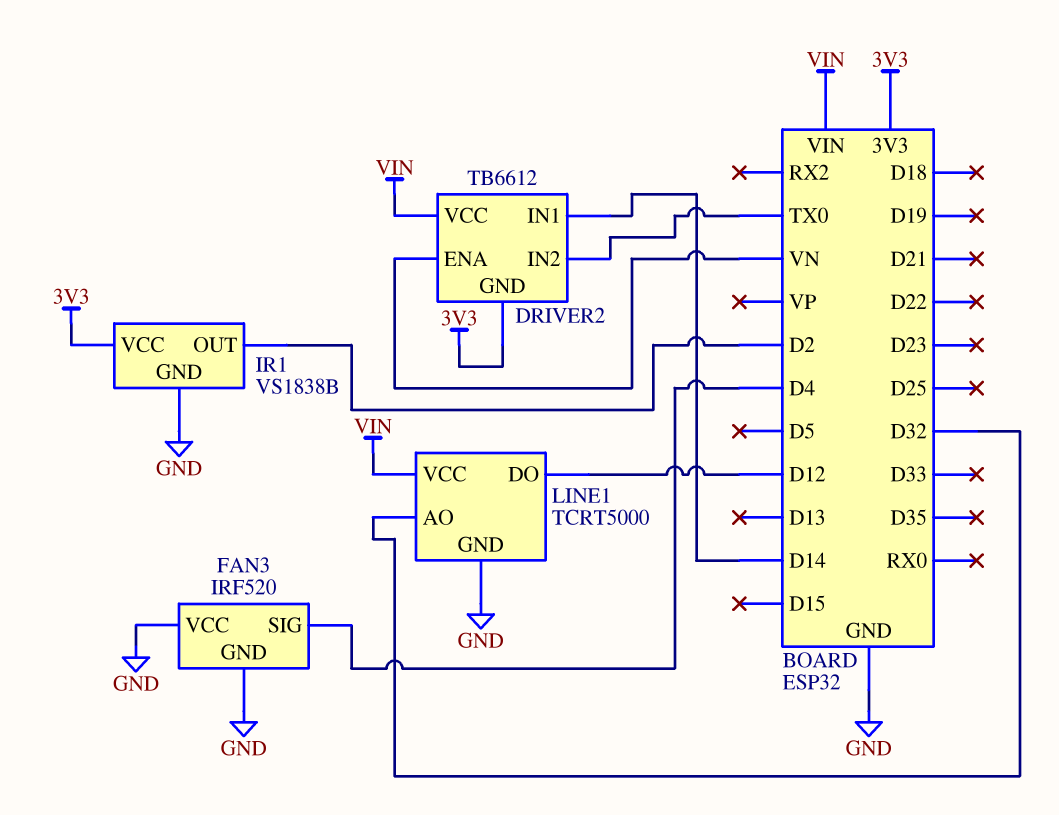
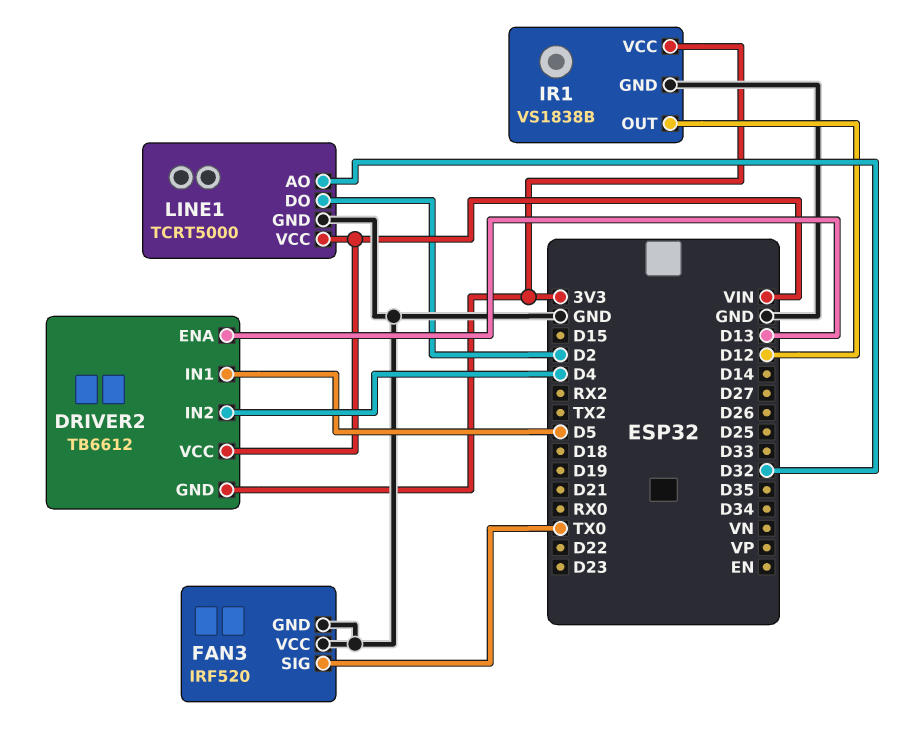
DRIVER2 pin ENA: VN -> D13
DRIVER2 pin IN1: D14 -> D5
DRIVER2 pin IN2: TX0 -> D4
FAN3 pin SIG: D4 -> TX0
IR1 pin OUT: D2 -> D12
LINE1 pin DO: D12 -> D2

